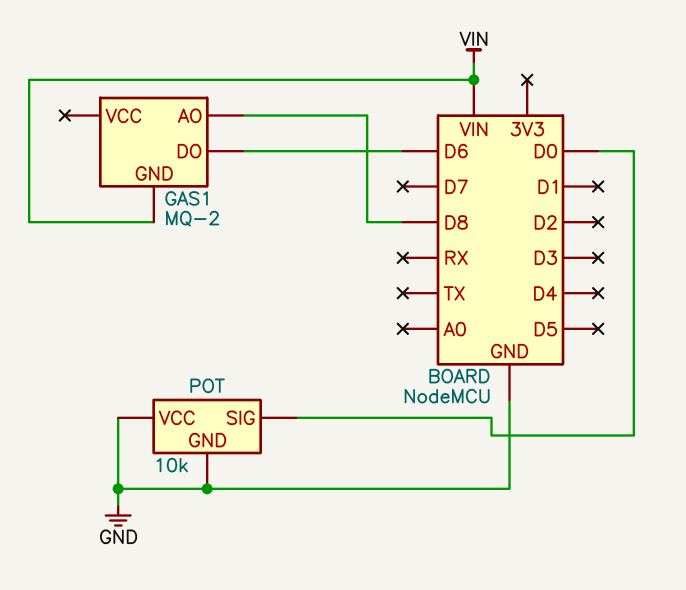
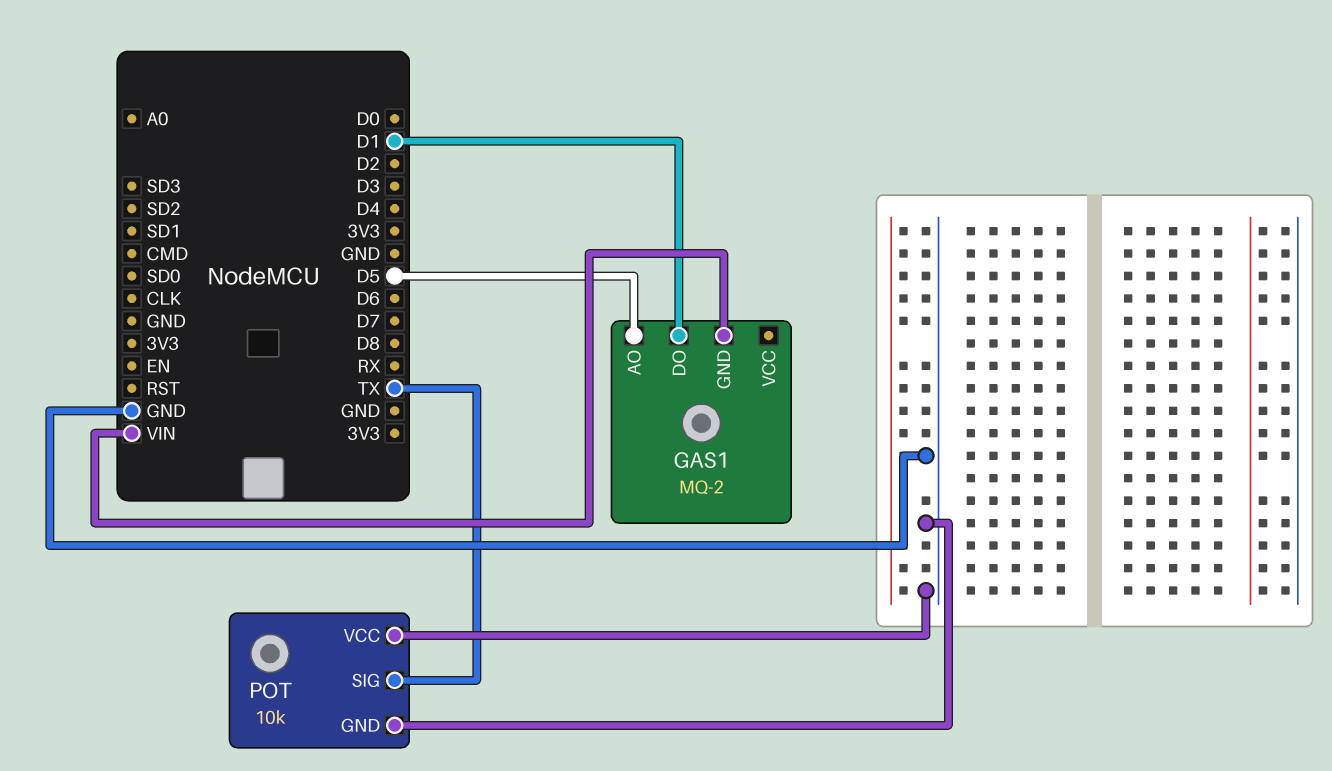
GAS1 pin AO: D8 -> D5
GAS1 pin DO: D6 -> D1
POT pin SIG: D0 -> TX

